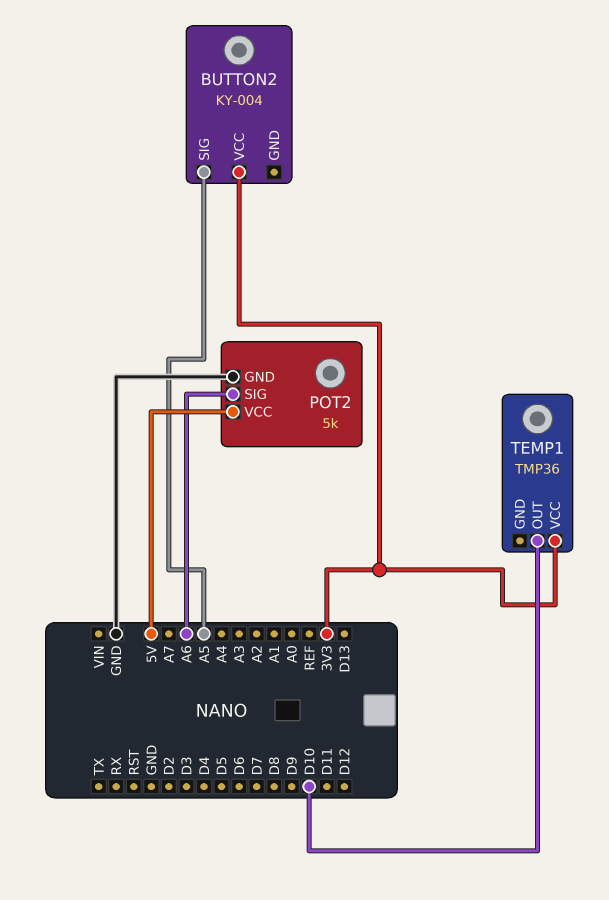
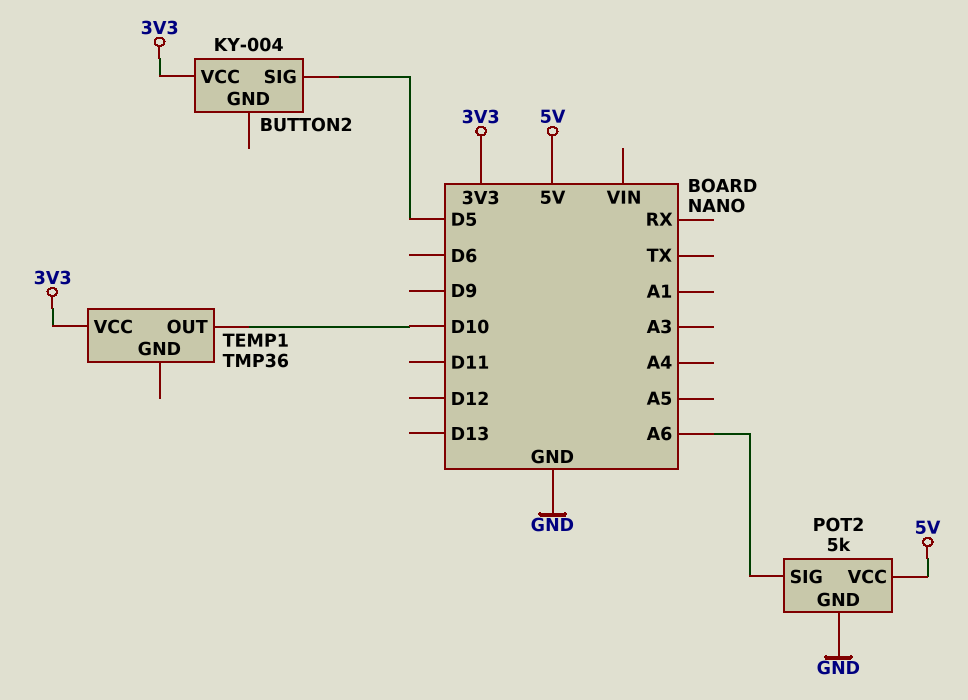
BUTTON2 pin SIG: A5 -> D5

